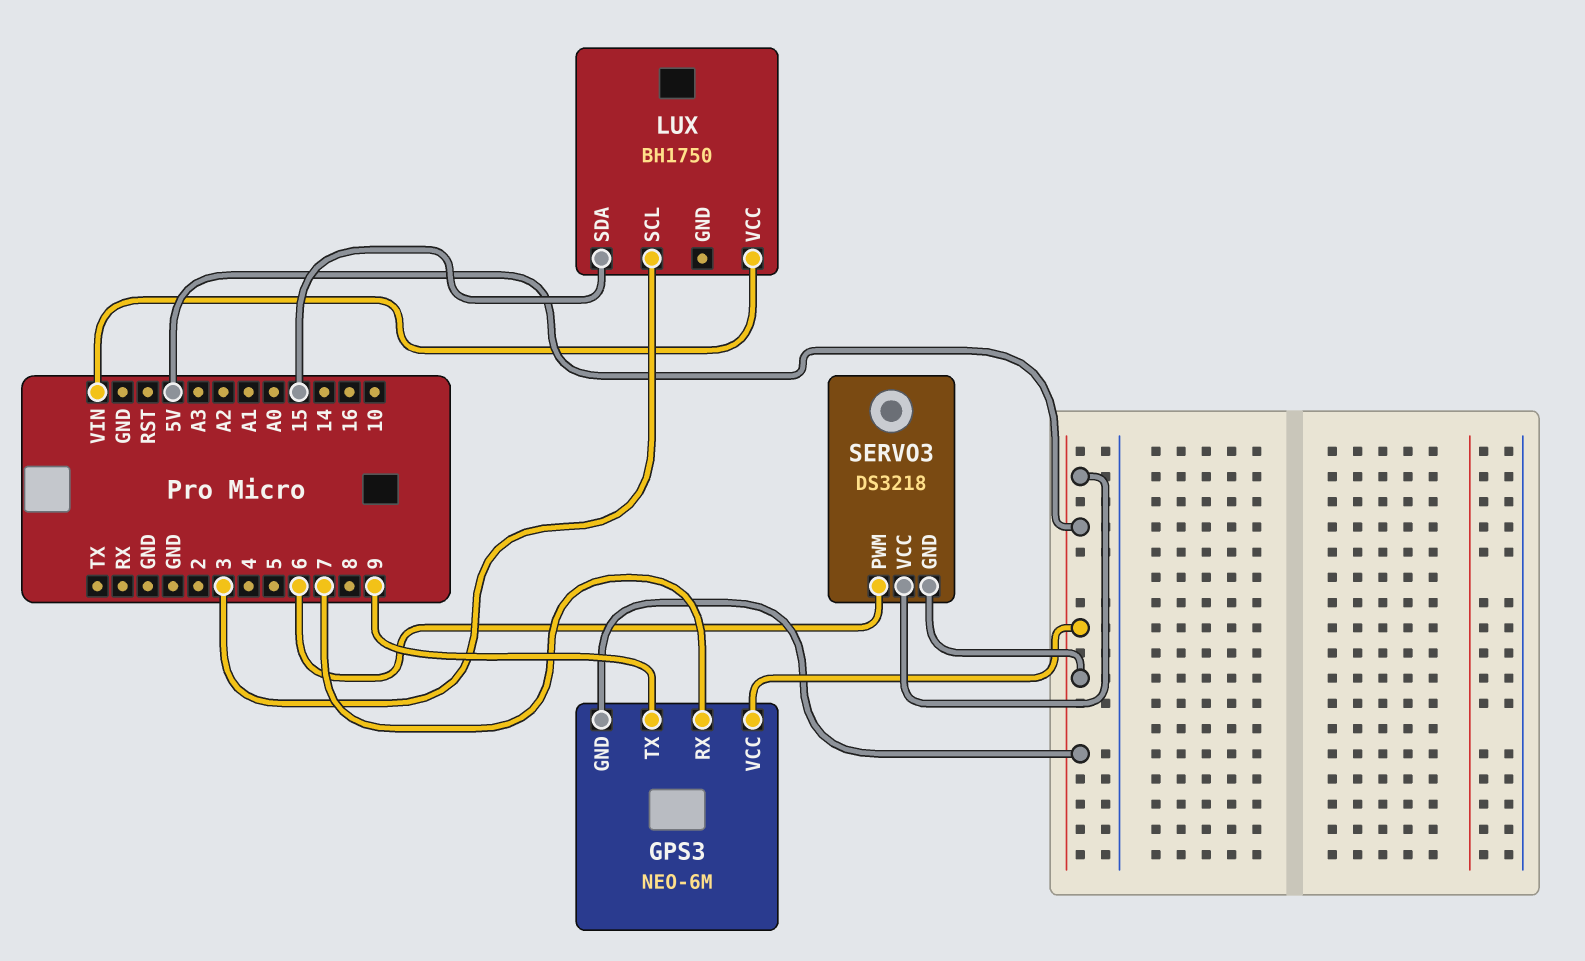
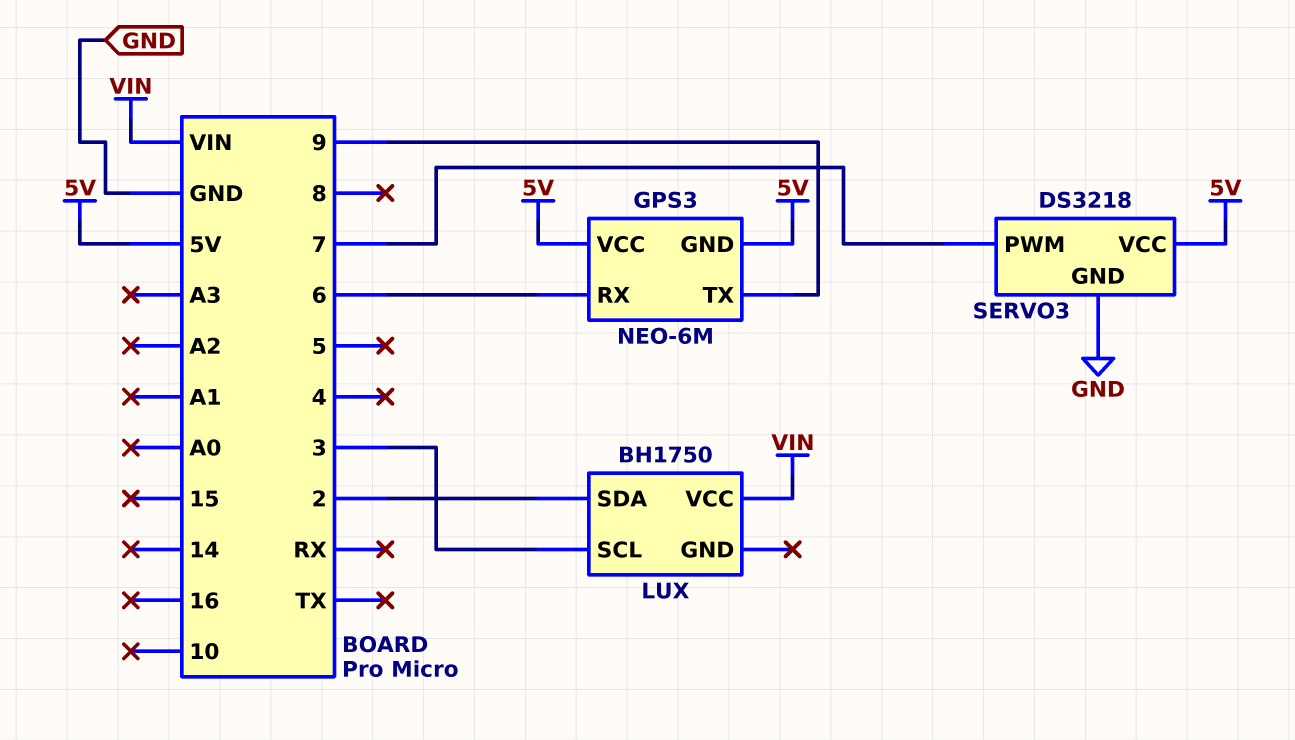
GPS3 pin RX: 7 -> 6
LUX pin SDA: 15 -> 2
SERVO3 pin GND: 5V -> GND
SERVO3 pin PWM: 6 -> 7

